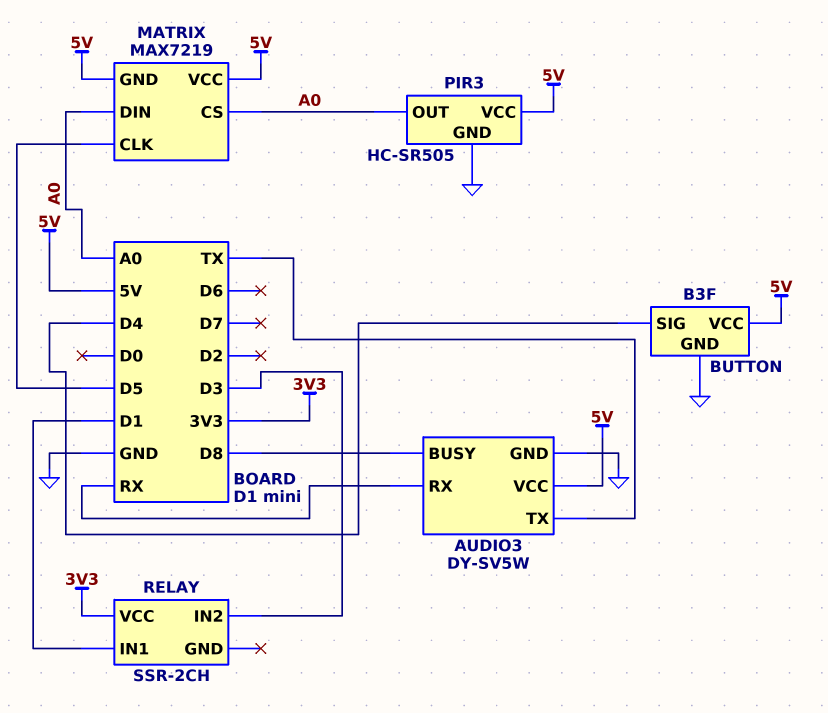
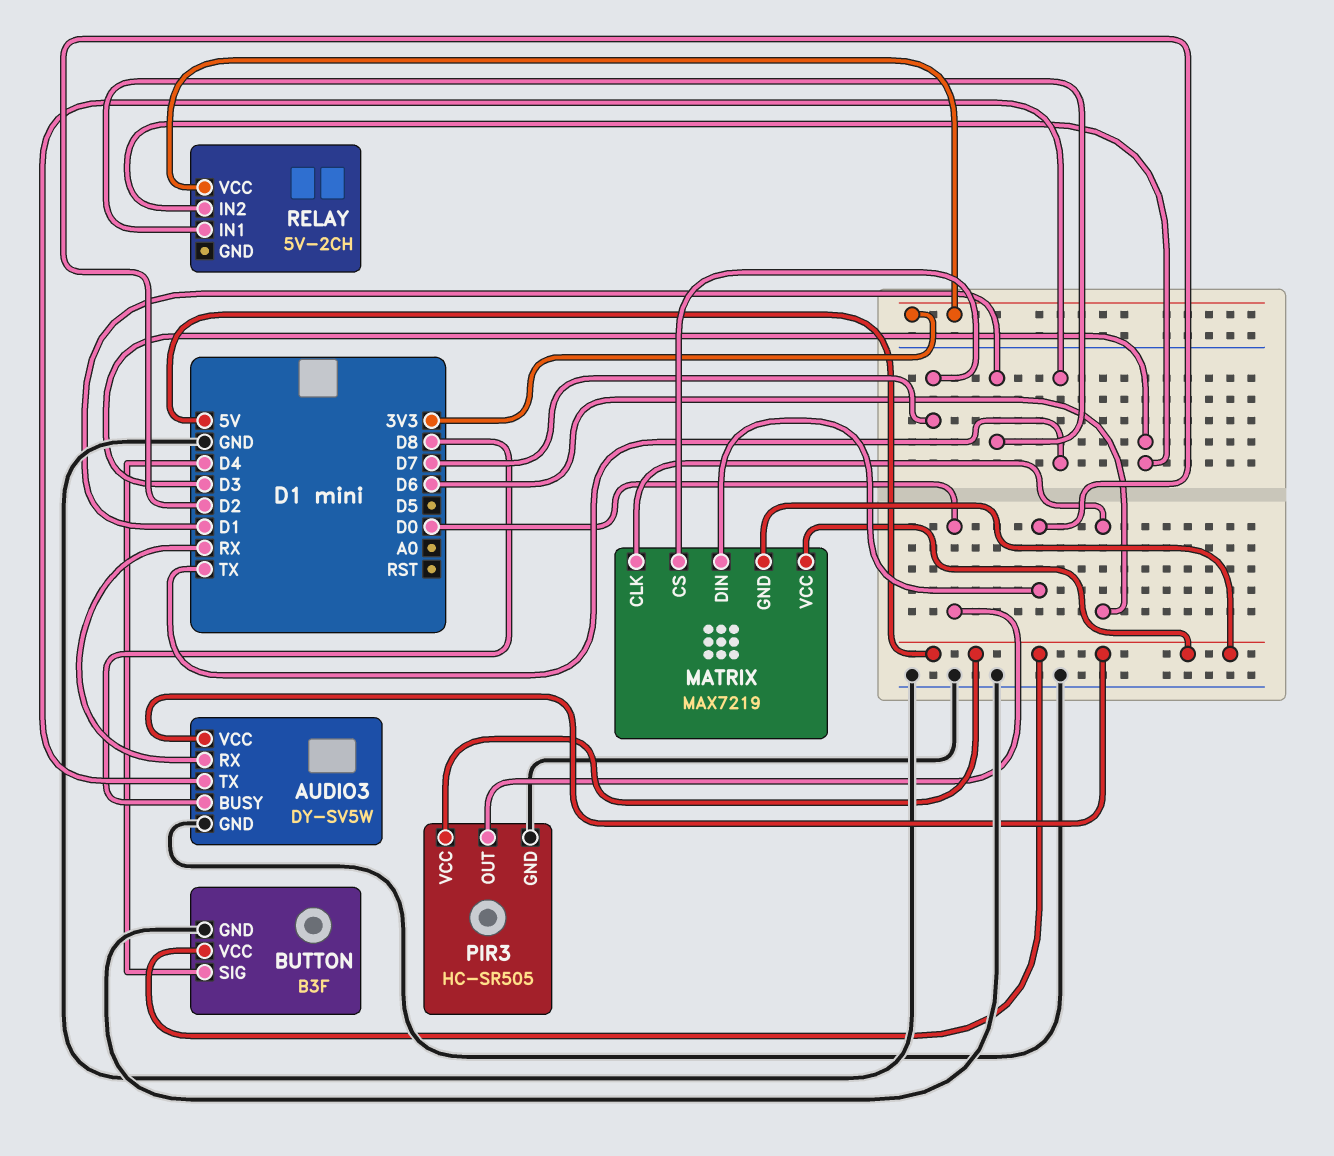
MATRIX pin CLK: D5 -> D6
MATRIX pin CS: A0 -> D7
MATRIX pin DIN: A0 -> D2
PIR3 pin OUT: A0 -> D0
RELAY: SSR-2CH -> 5V-2CH

